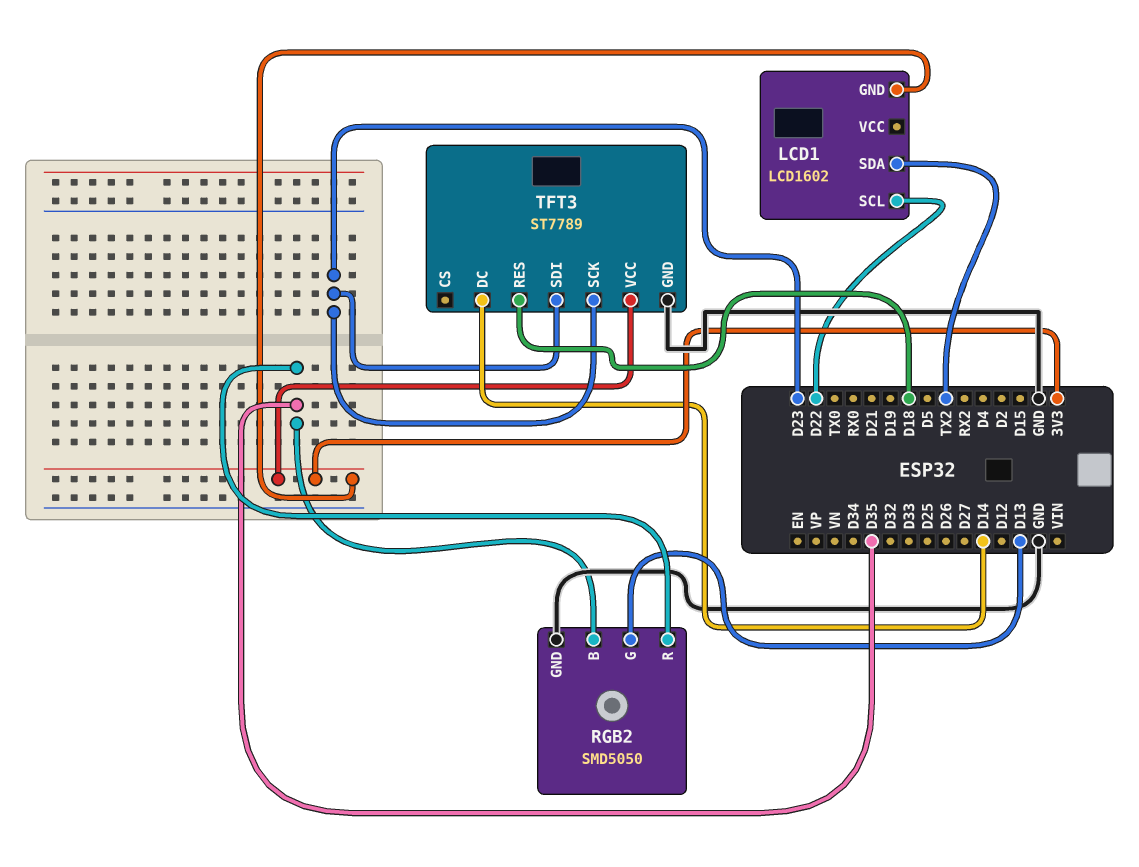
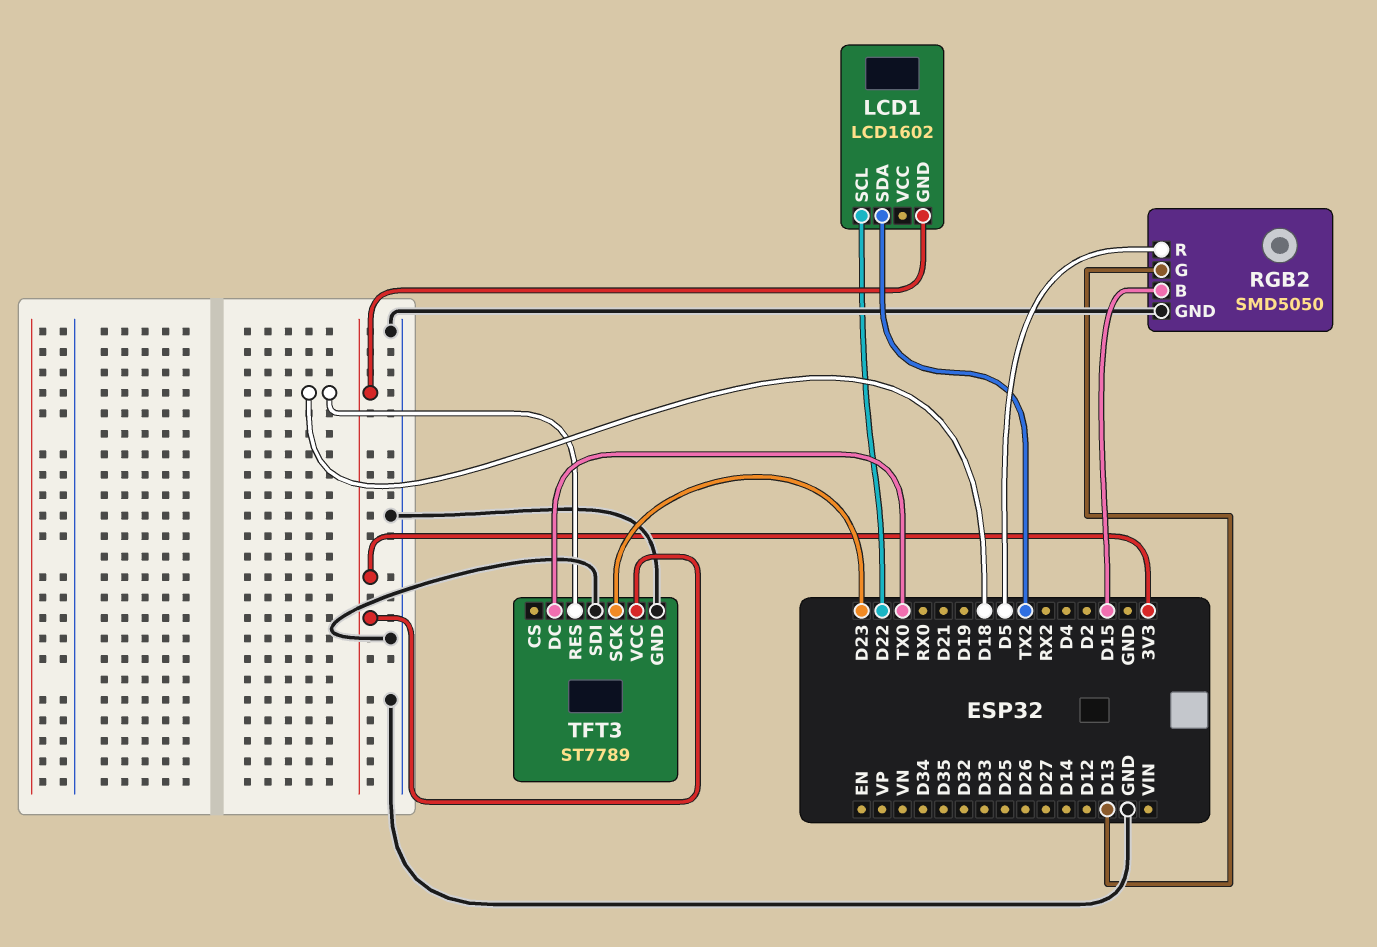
RGB2 pin B: D35 -> D15
RGB2 pin R: D35 -> D5
TFT3 pin DC: D14 -> TX0
TFT3 pin SDI: D23 -> GND

